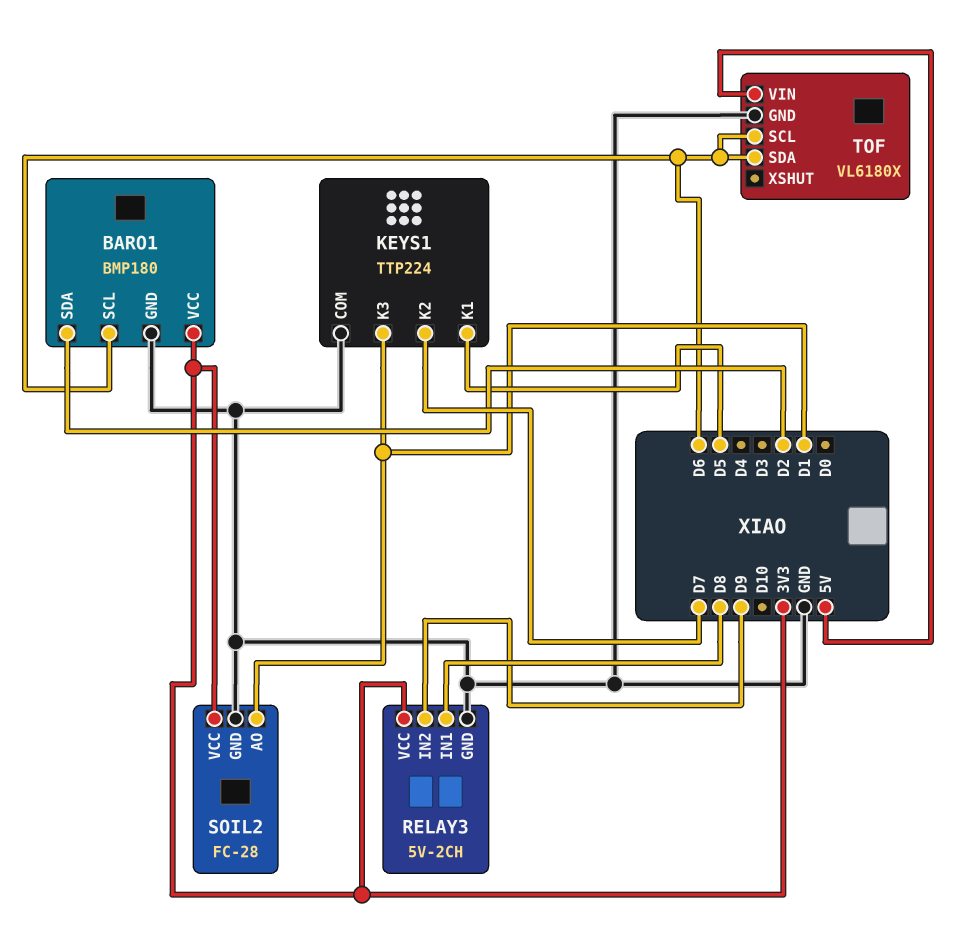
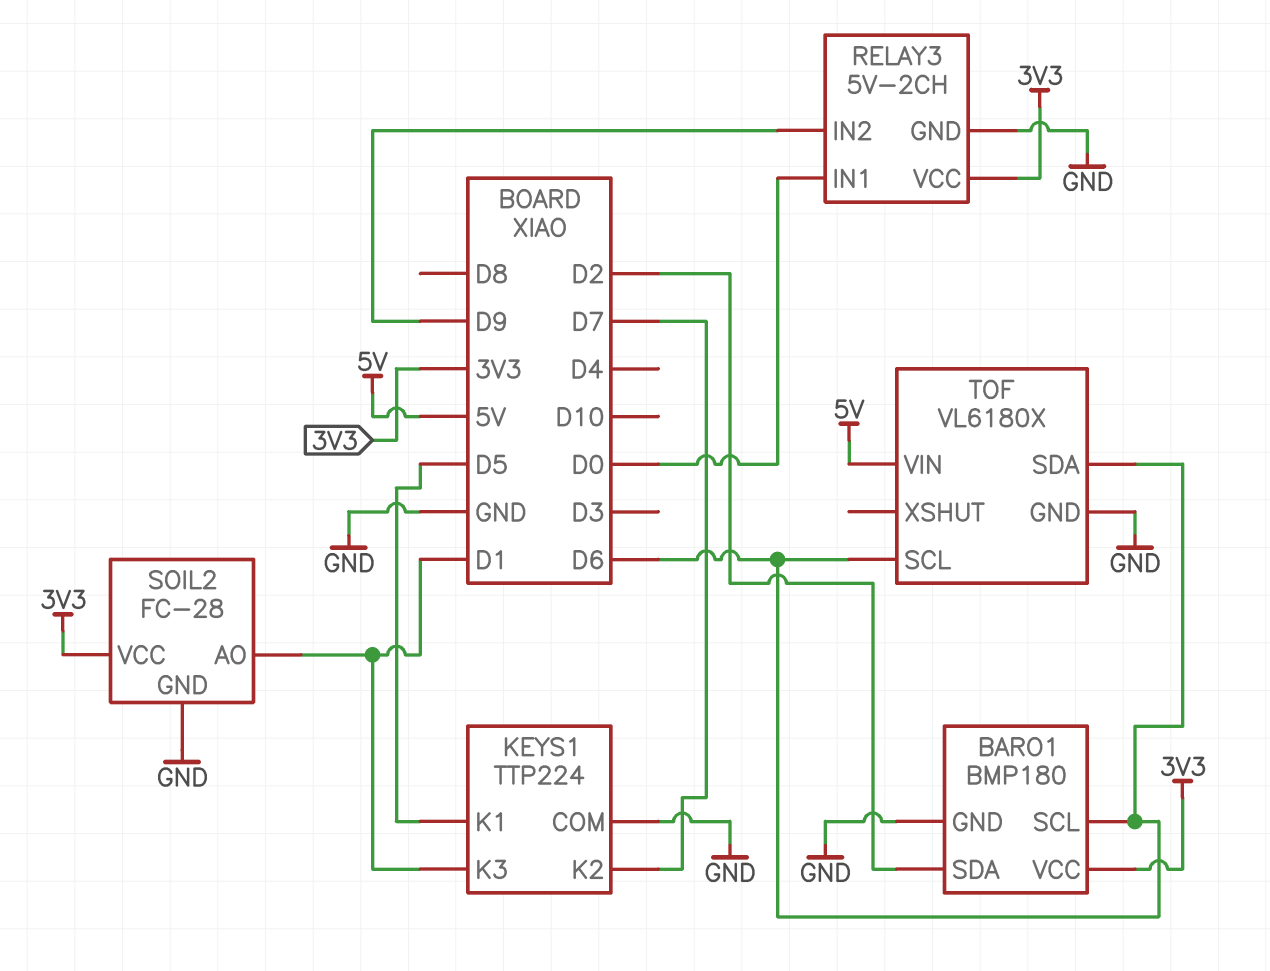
RELAY3 pin IN1: D8 -> D0

